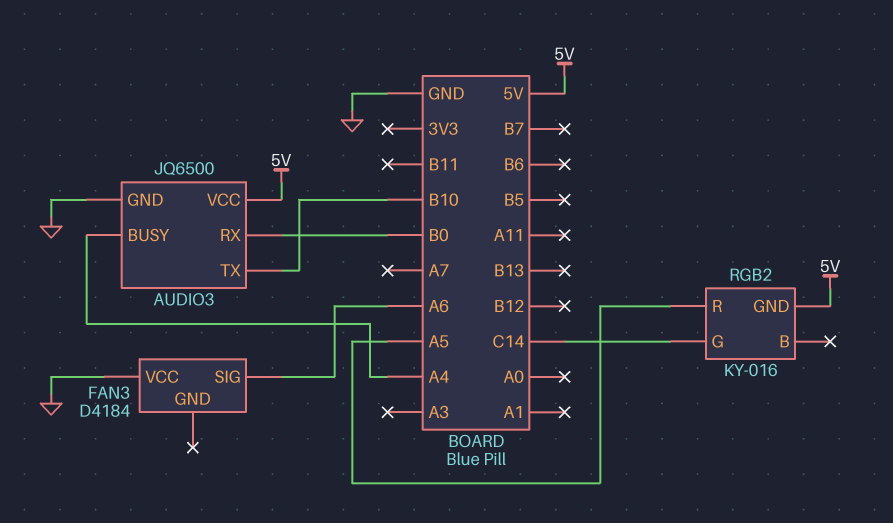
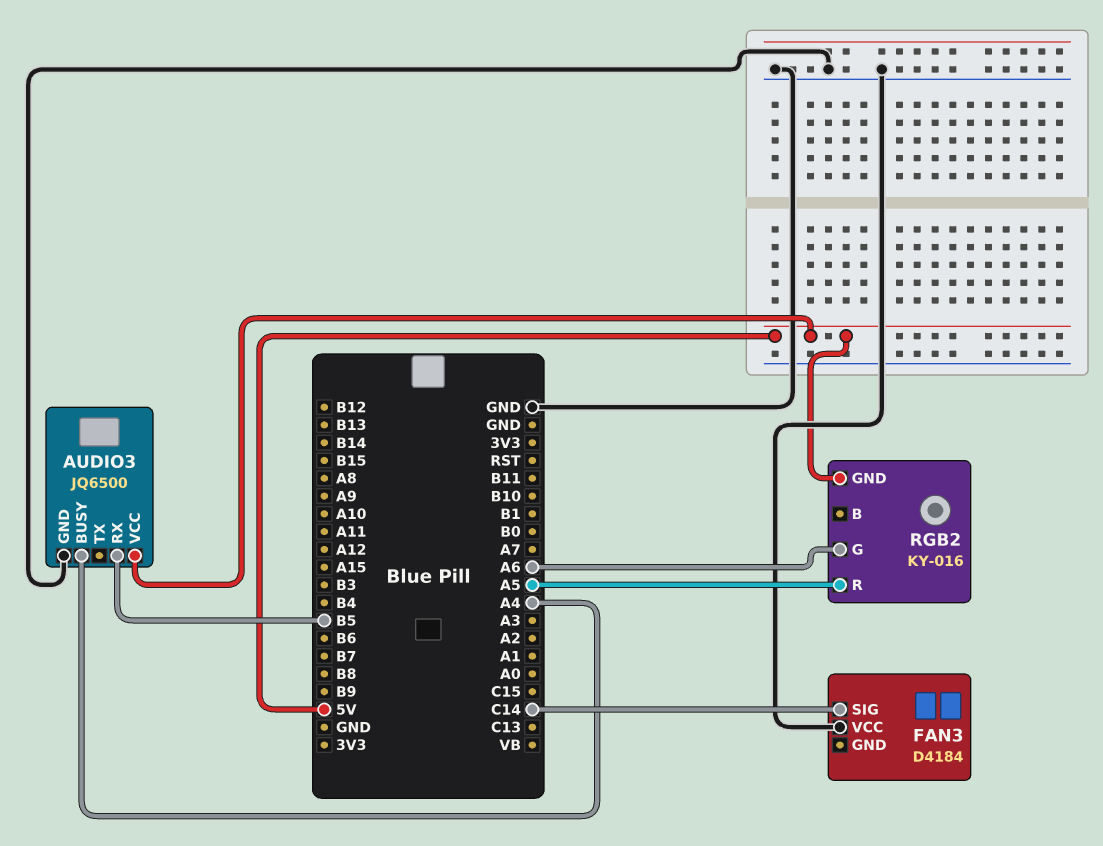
AUDIO3 pin RX: B0 -> B5
AUDIO3 pin TX: B10 -> none
FAN3 pin SIG: A6 -> C14
RGB2 pin G: C14 -> A6

